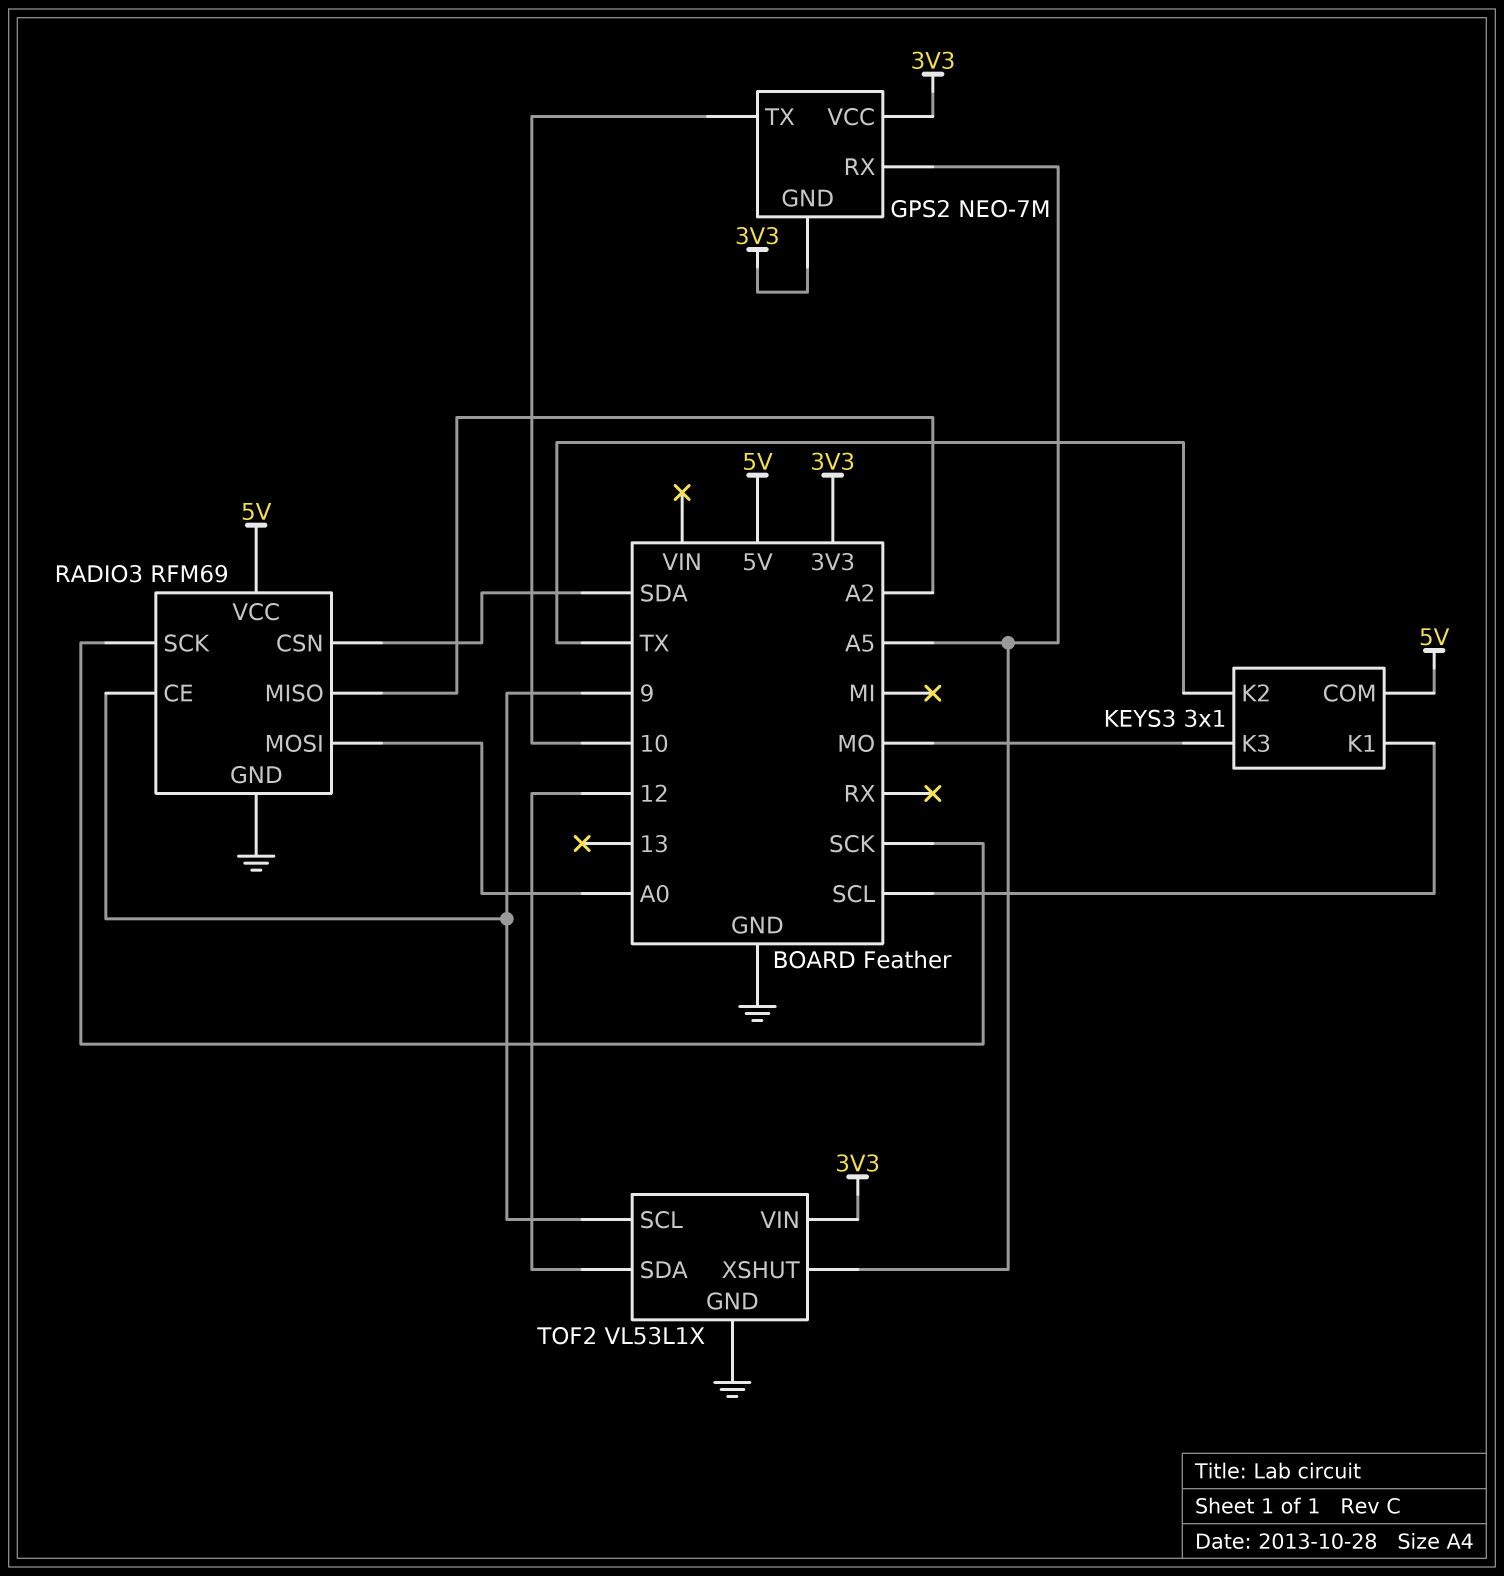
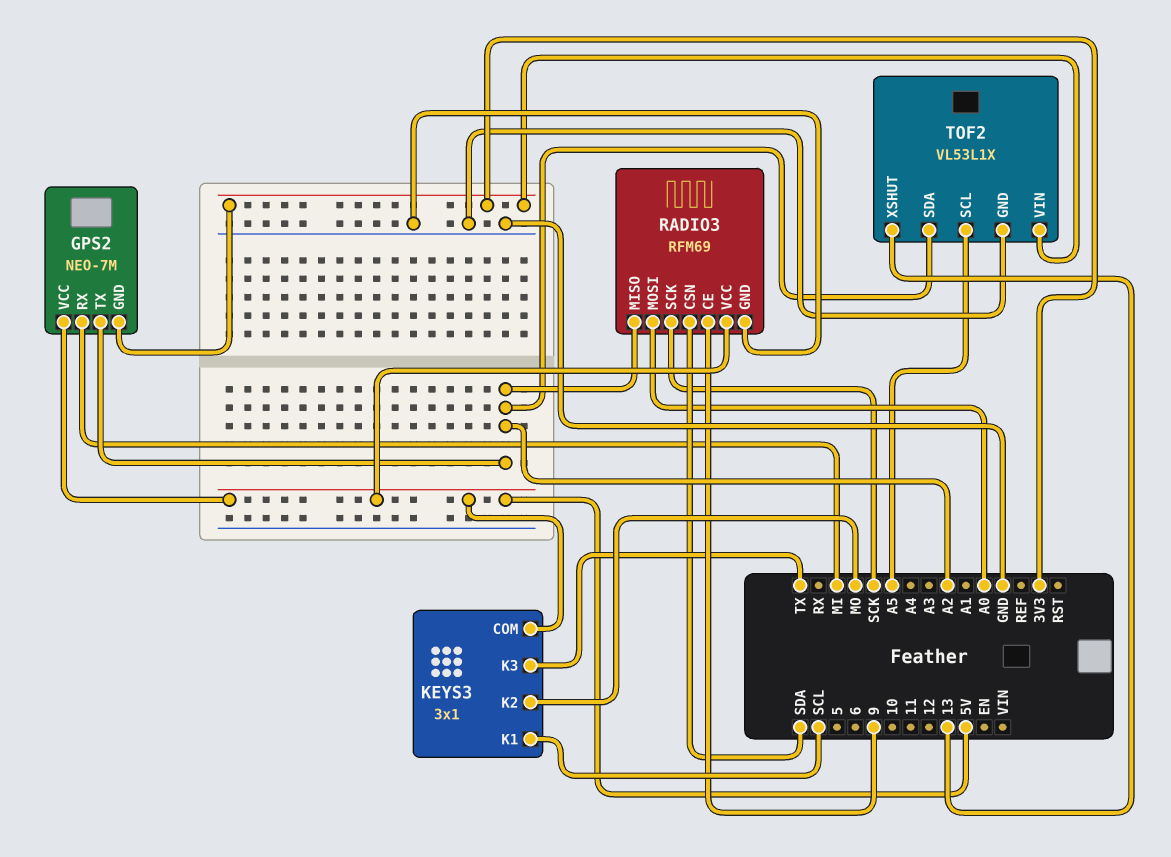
GPS2 pin RX: A5 -> MI
GPS2 pin TX: 10 -> A2
GPS2 pin VCC: 3V3 -> 5V
KEYS3 pin K2: TX -> MO
KEYS3 pin K3: MO -> TX
TOF2 pin SCL: 9 -> A5
TOF2 pin SDA: 12 -> A2
TOF2 pin XSHUT: A5 -> 13

